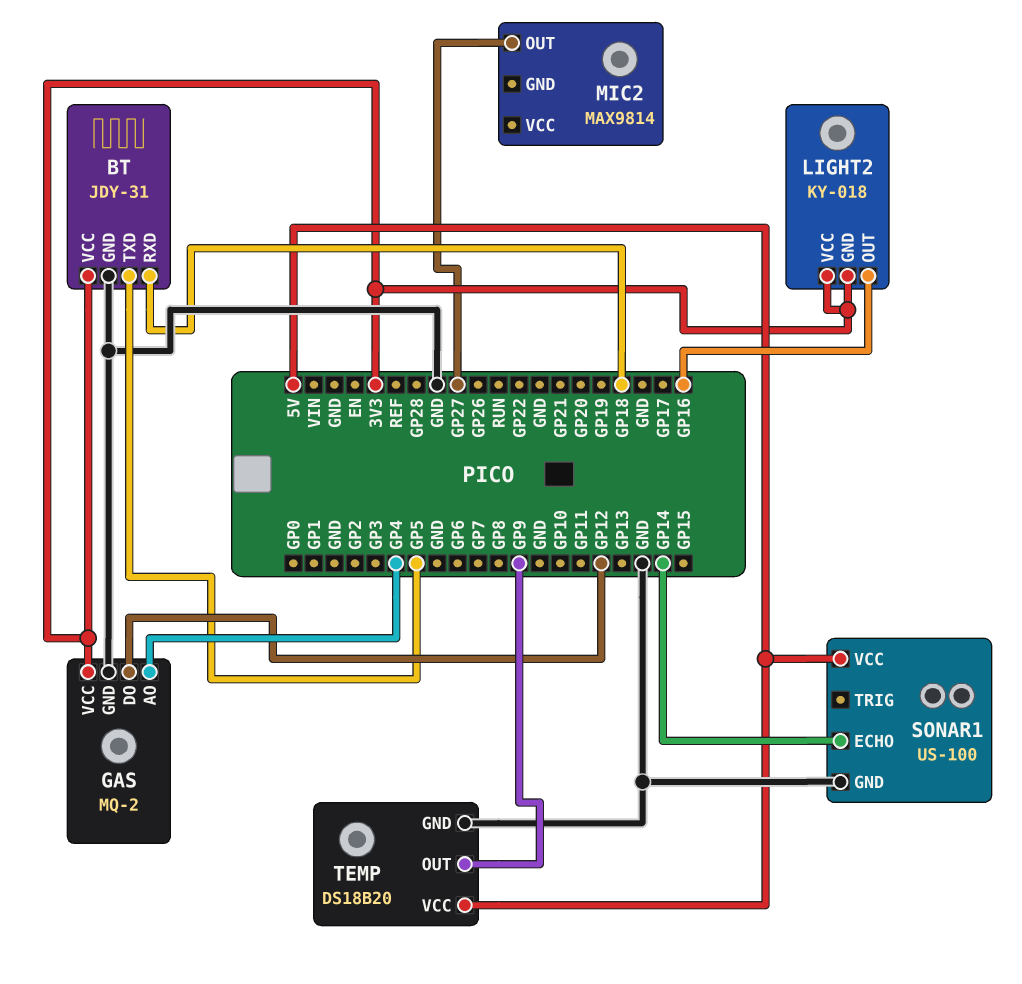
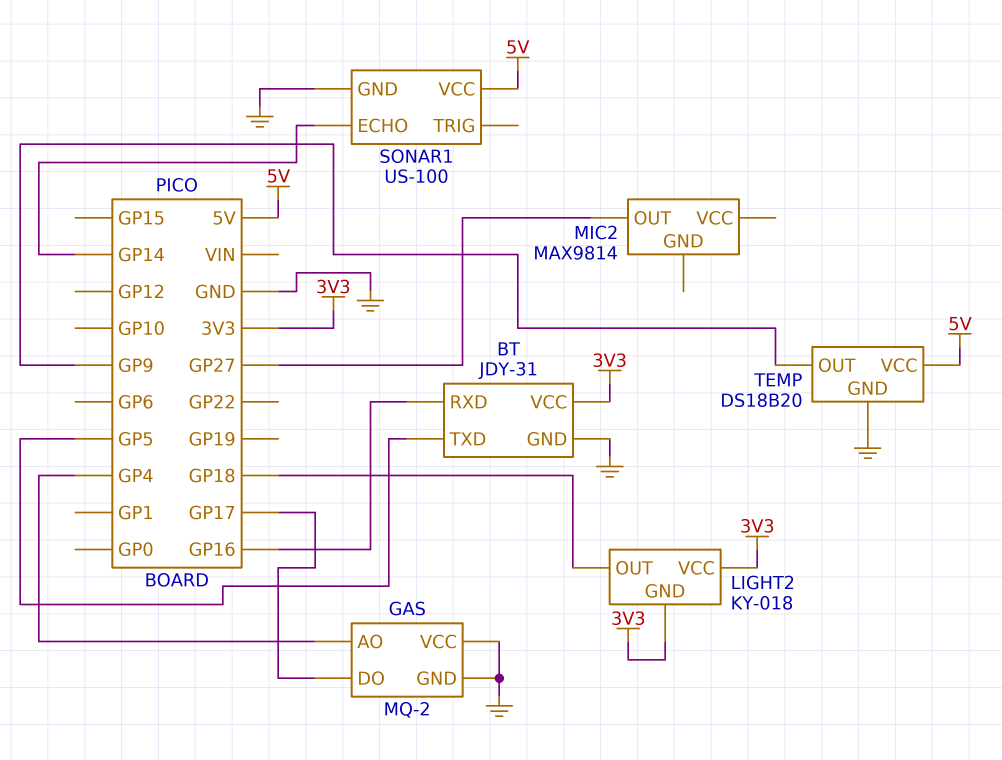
BT pin RXD: GP18 -> GP16
GAS pin DO: GP12 -> GP17
GAS pin VCC: 3V3 -> GND
LIGHT2 pin OUT: GP16 -> GP18

